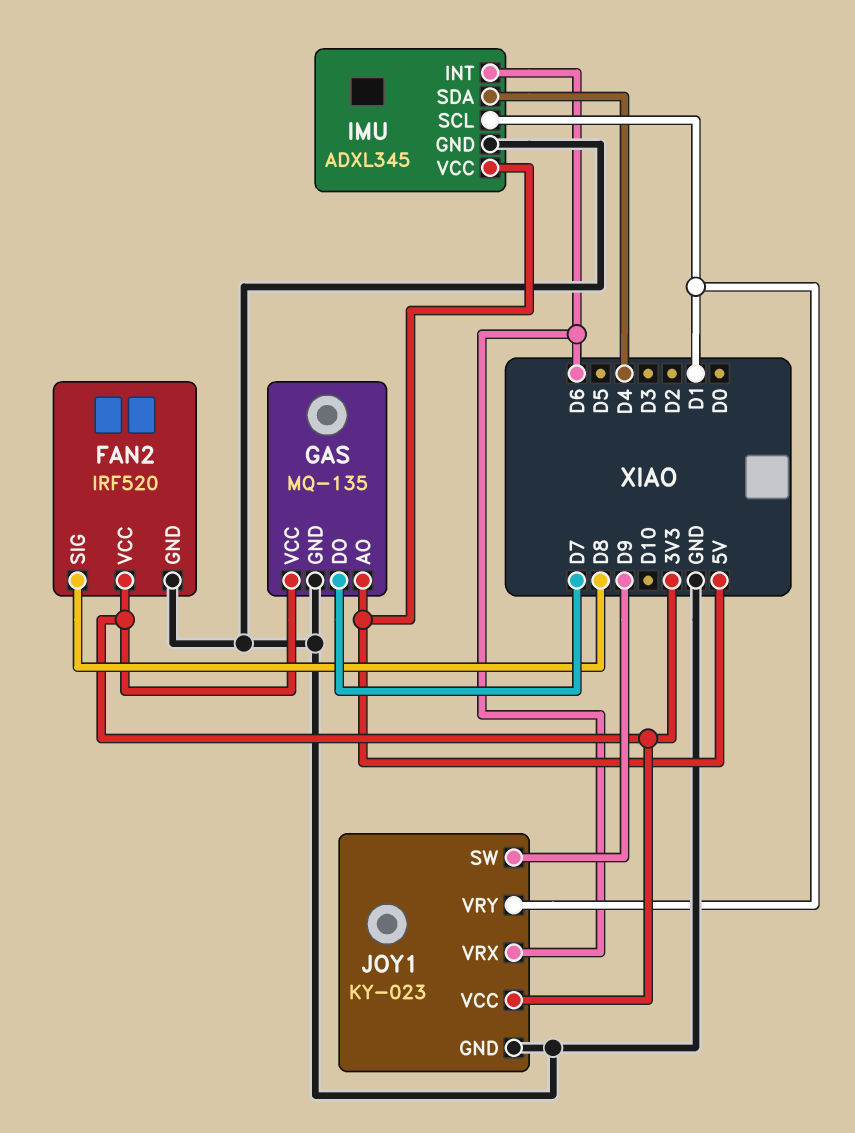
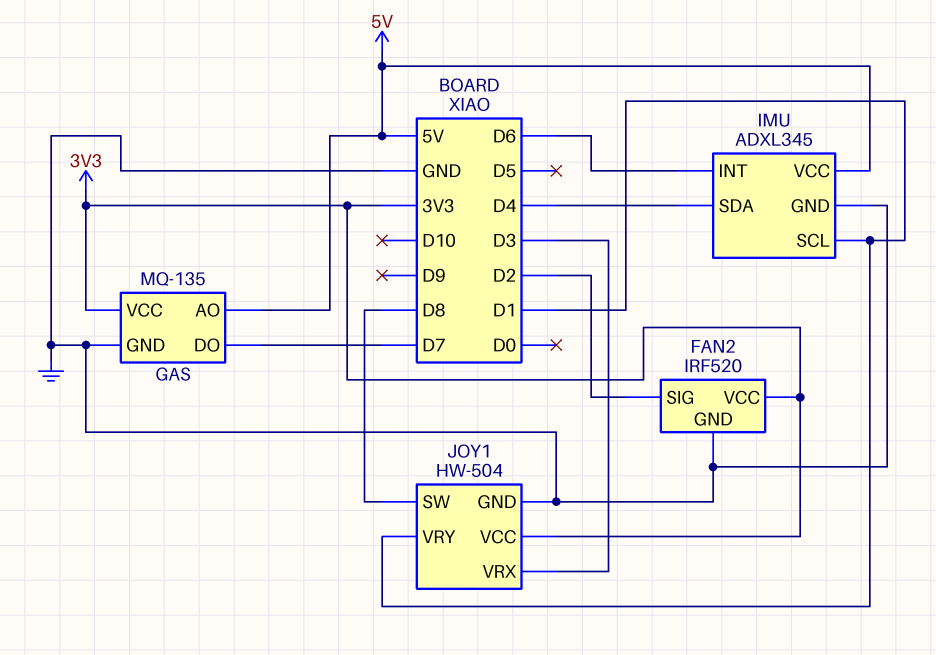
FAN2 pin SIG: D8 -> D2
JOY1: KY-023 -> HW-504
JOY1 pin SW: D9 -> D8
JOY1 pin VRX: D6 -> D3

